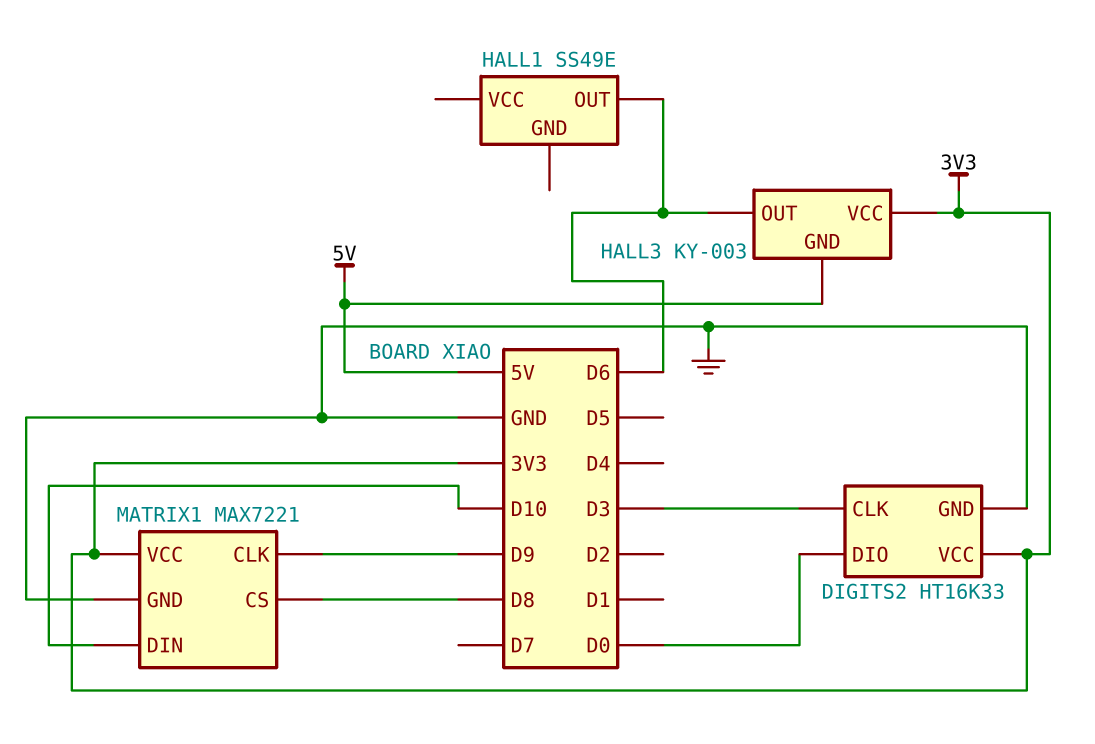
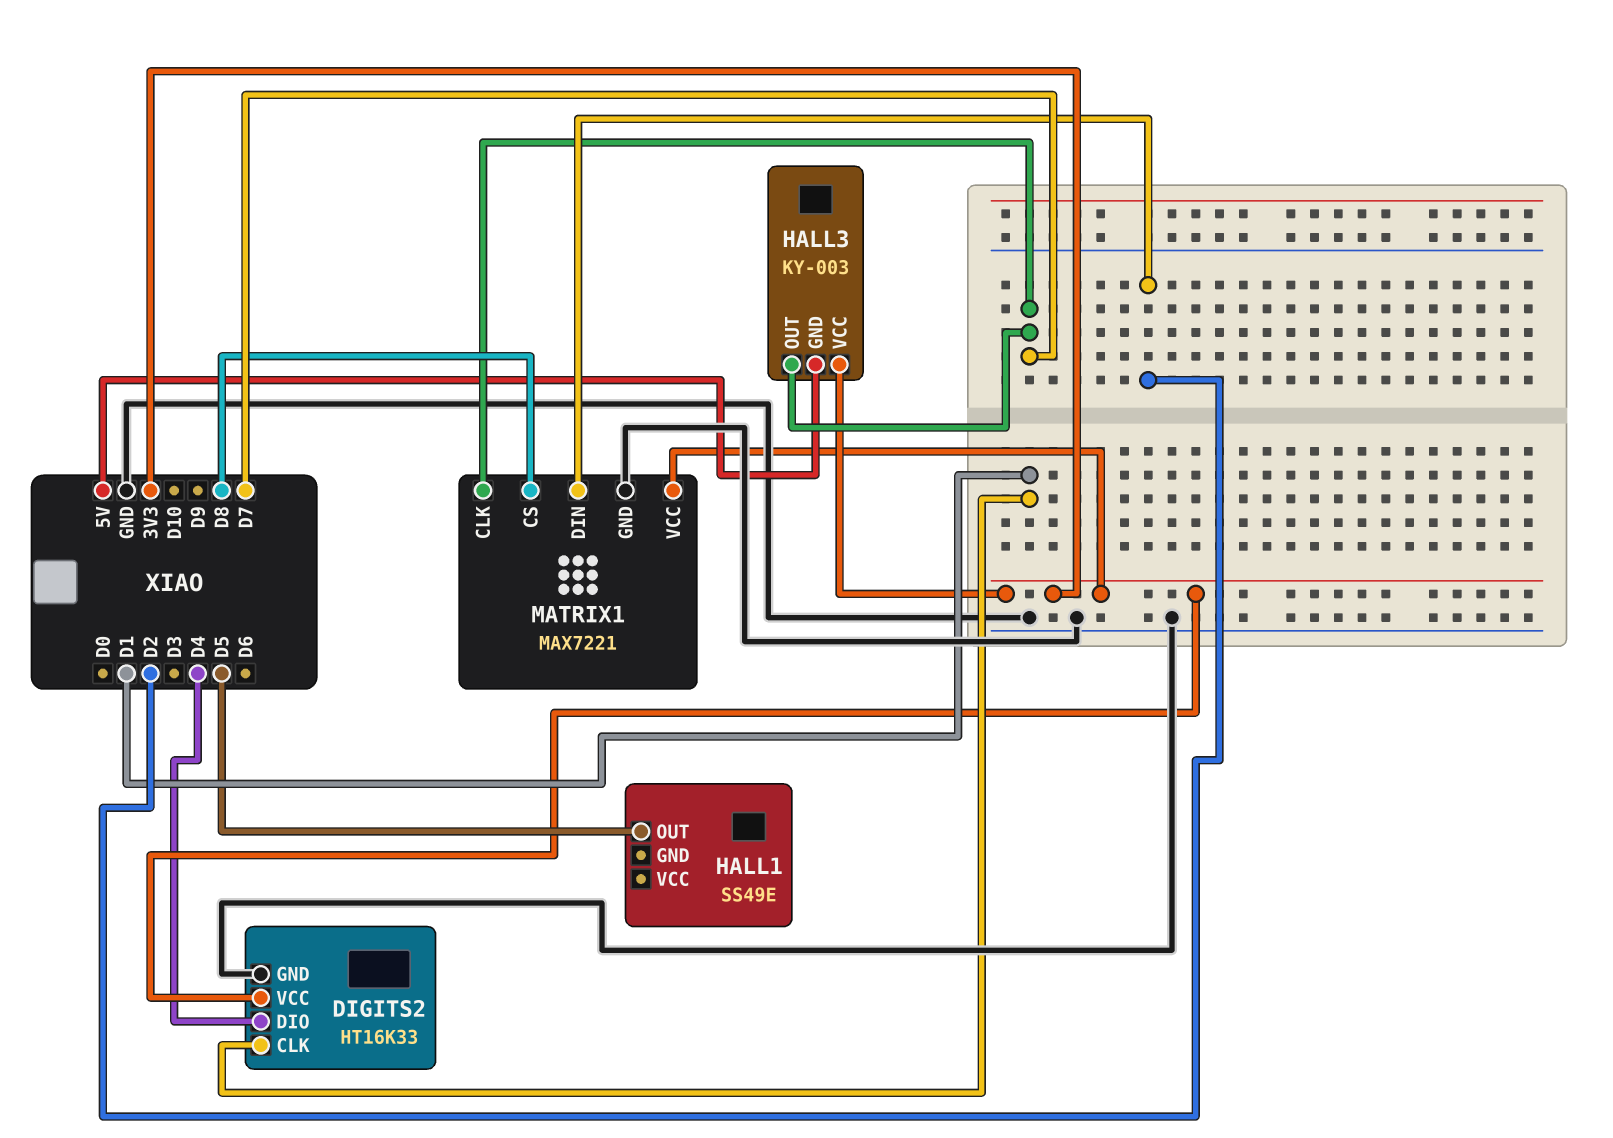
DIGITS2 pin CLK: D3 -> D1
DIGITS2 pin DIO: D0 -> D4
HALL1 pin OUT: D6 -> D5
HALL3 pin OUT: D6 -> D7
MATRIX1 pin CLK: D9 -> D7
MATRIX1 pin DIN: D10 -> D2

